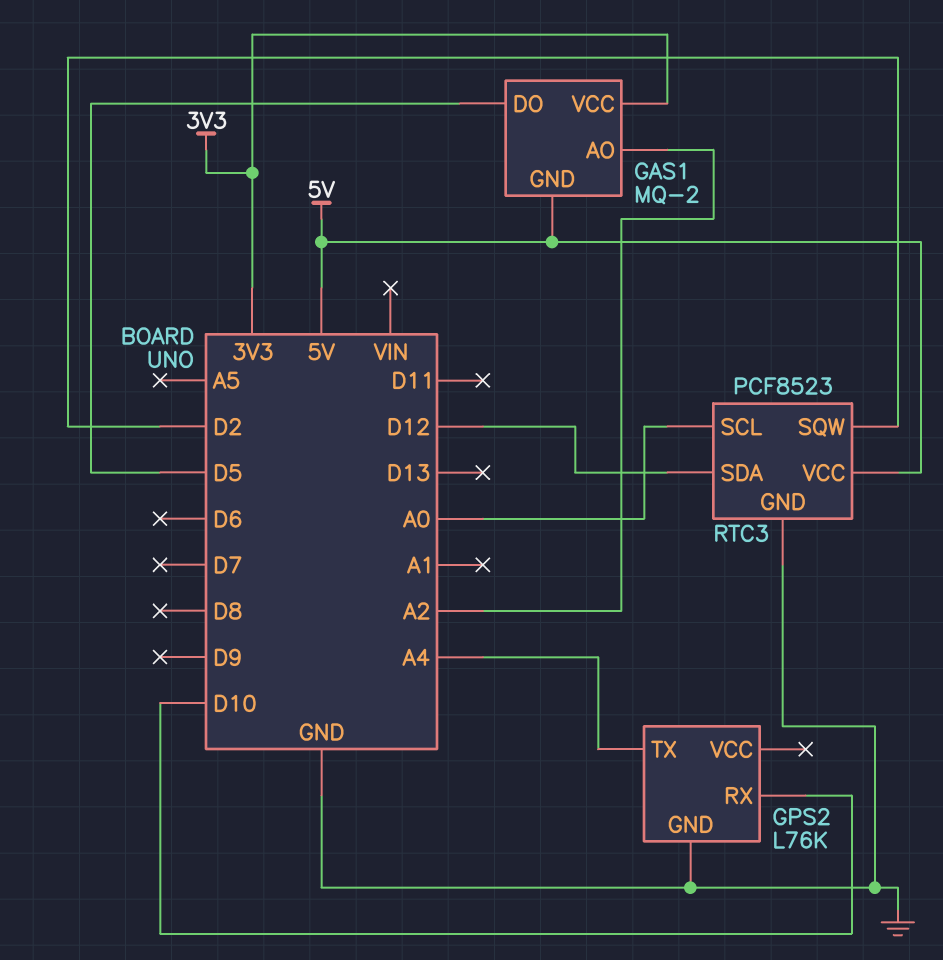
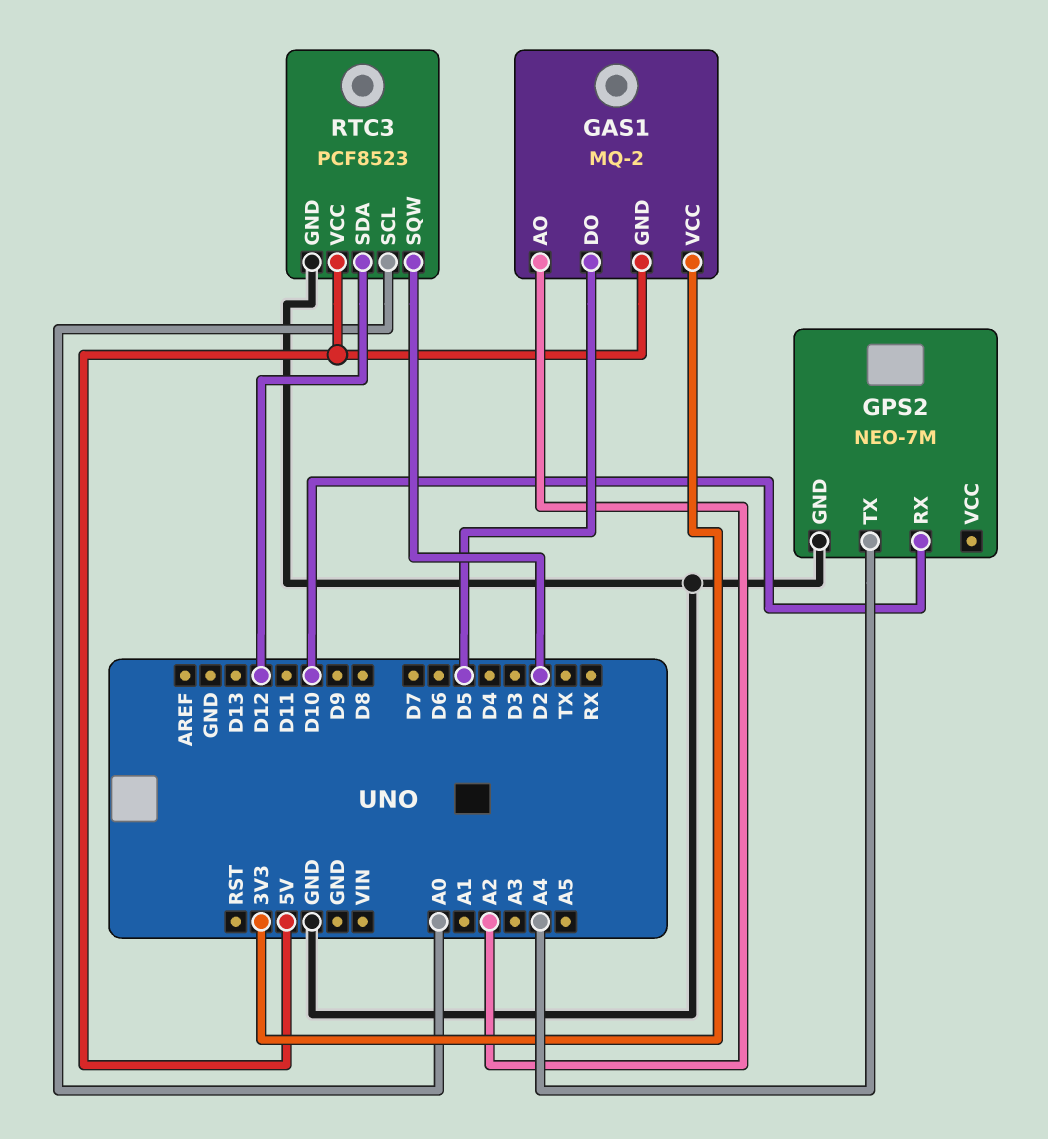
GPS2: L76K -> NEO-7M

